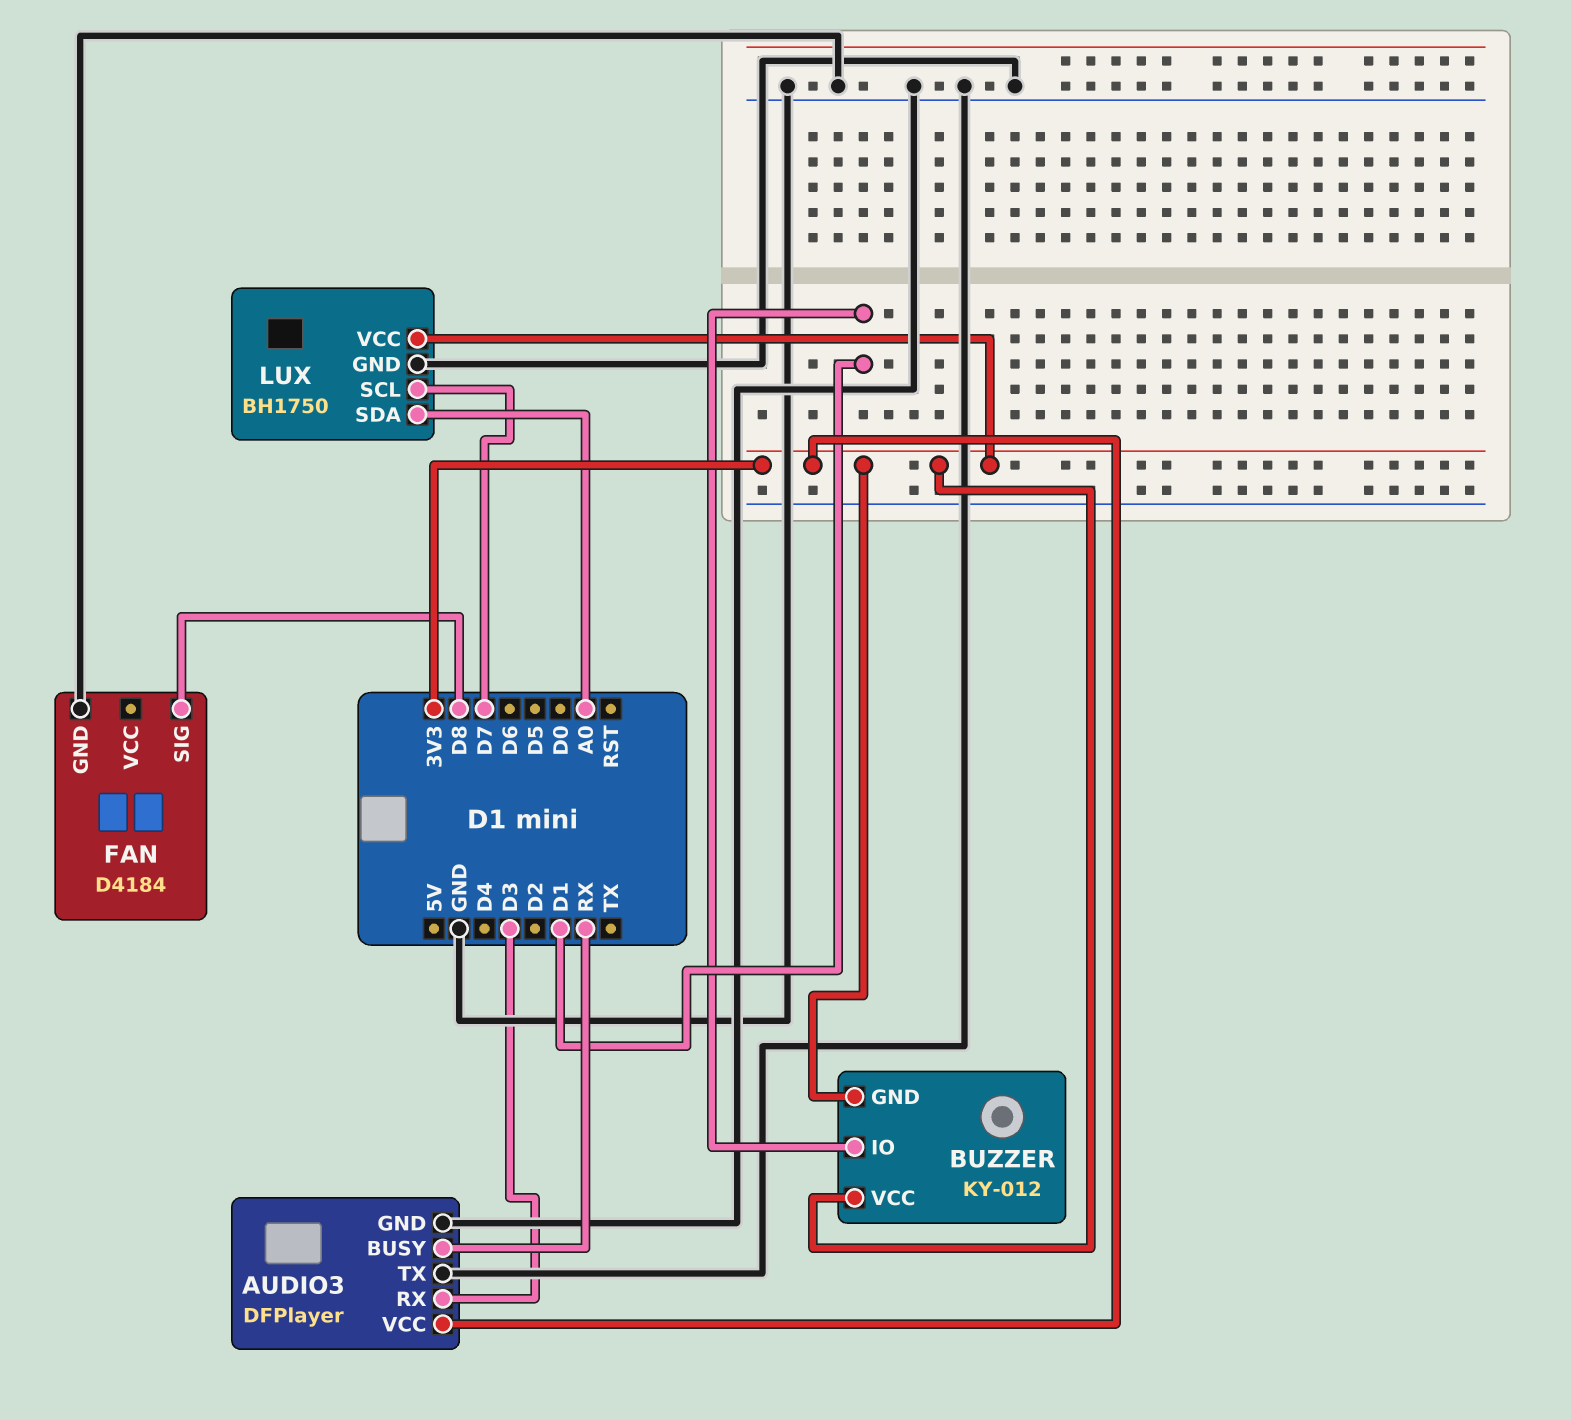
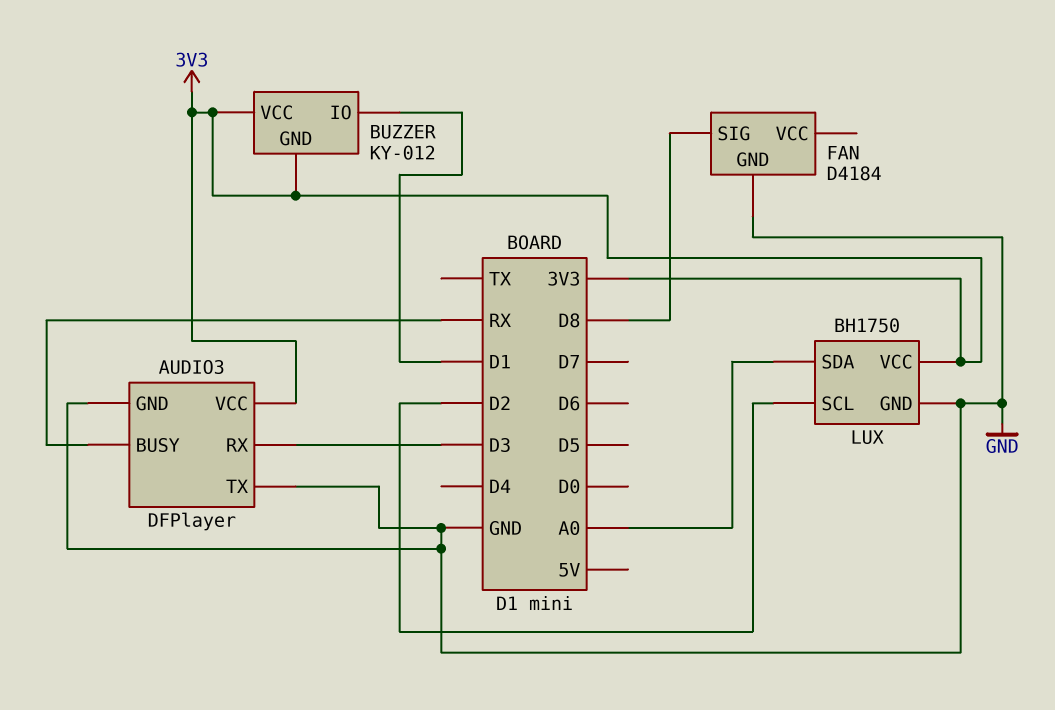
LUX pin SCL: D7 -> D2

